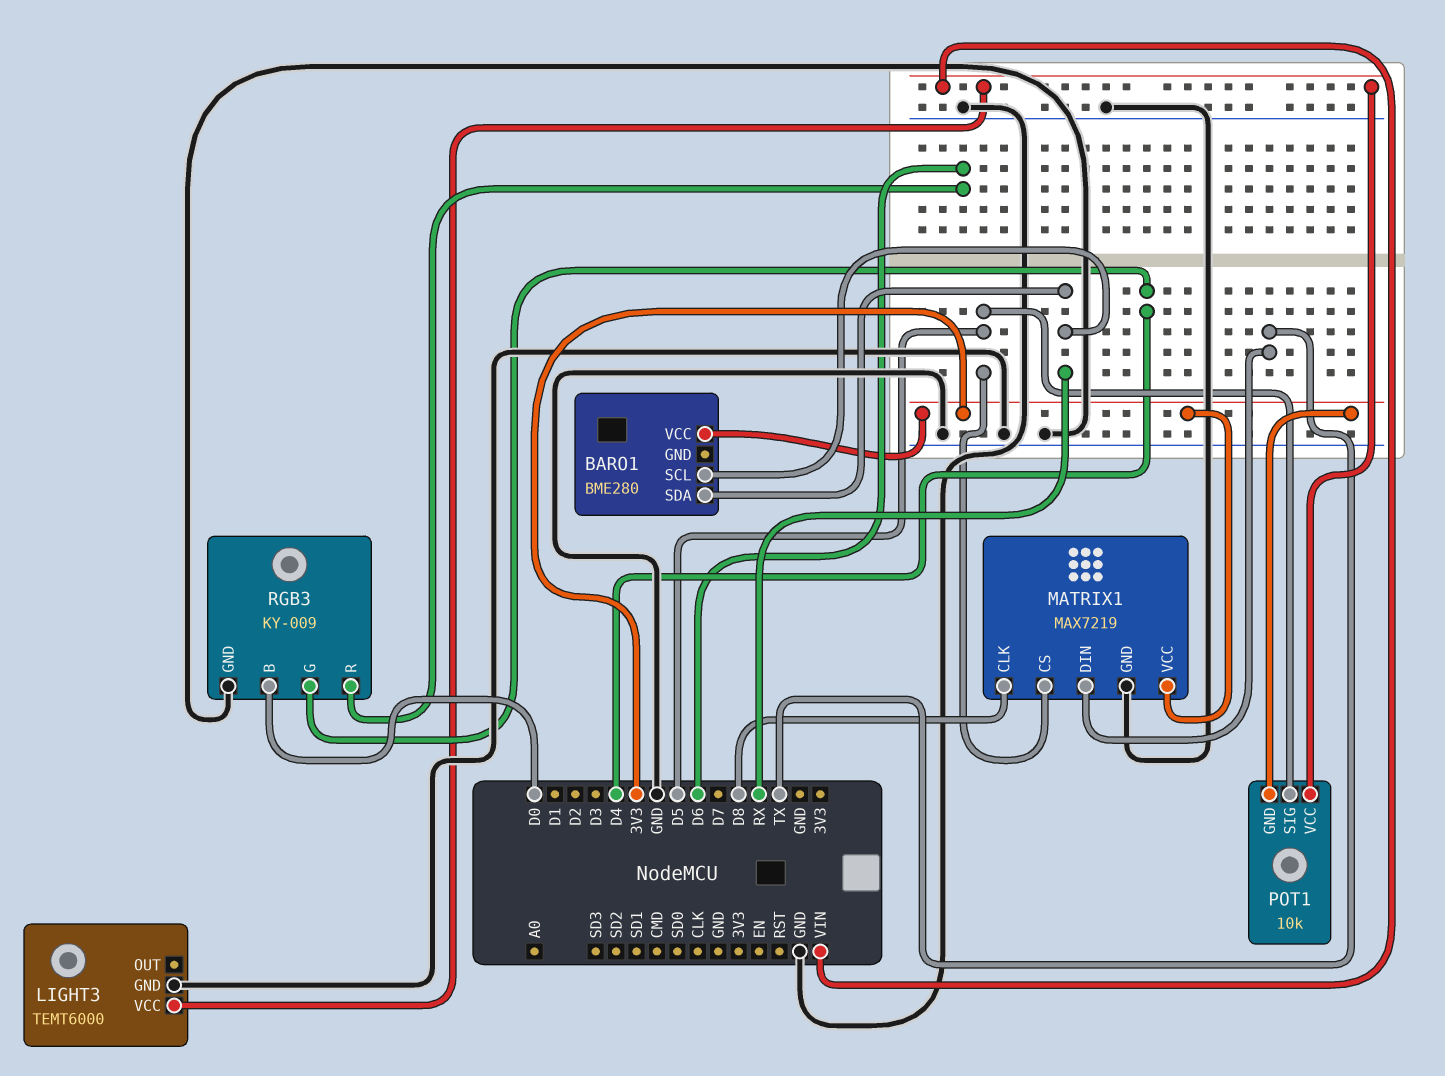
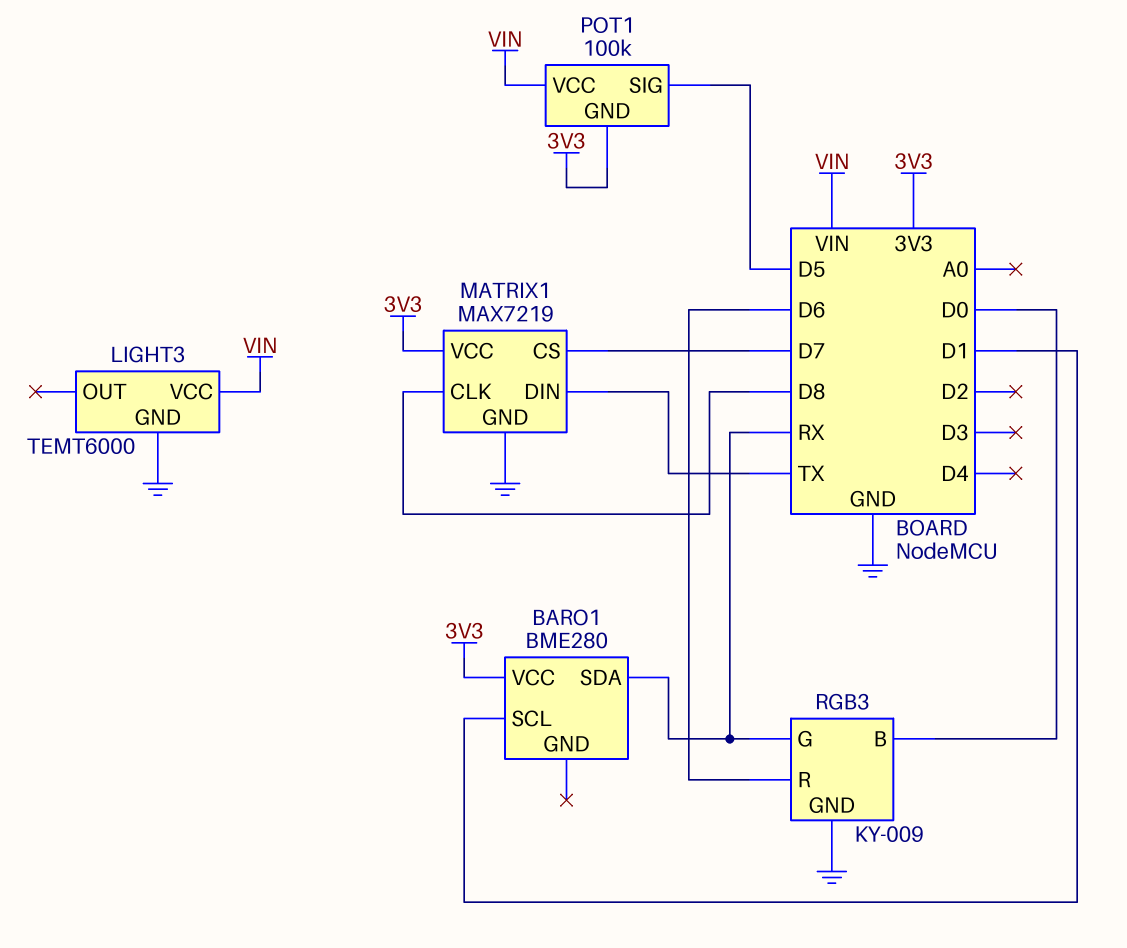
BARO1 pin SCL: RX -> D1
MATRIX1 pin CS: D5 -> D7
POT1: 10k -> 100k
RGB3 pin G: D4 -> RX

